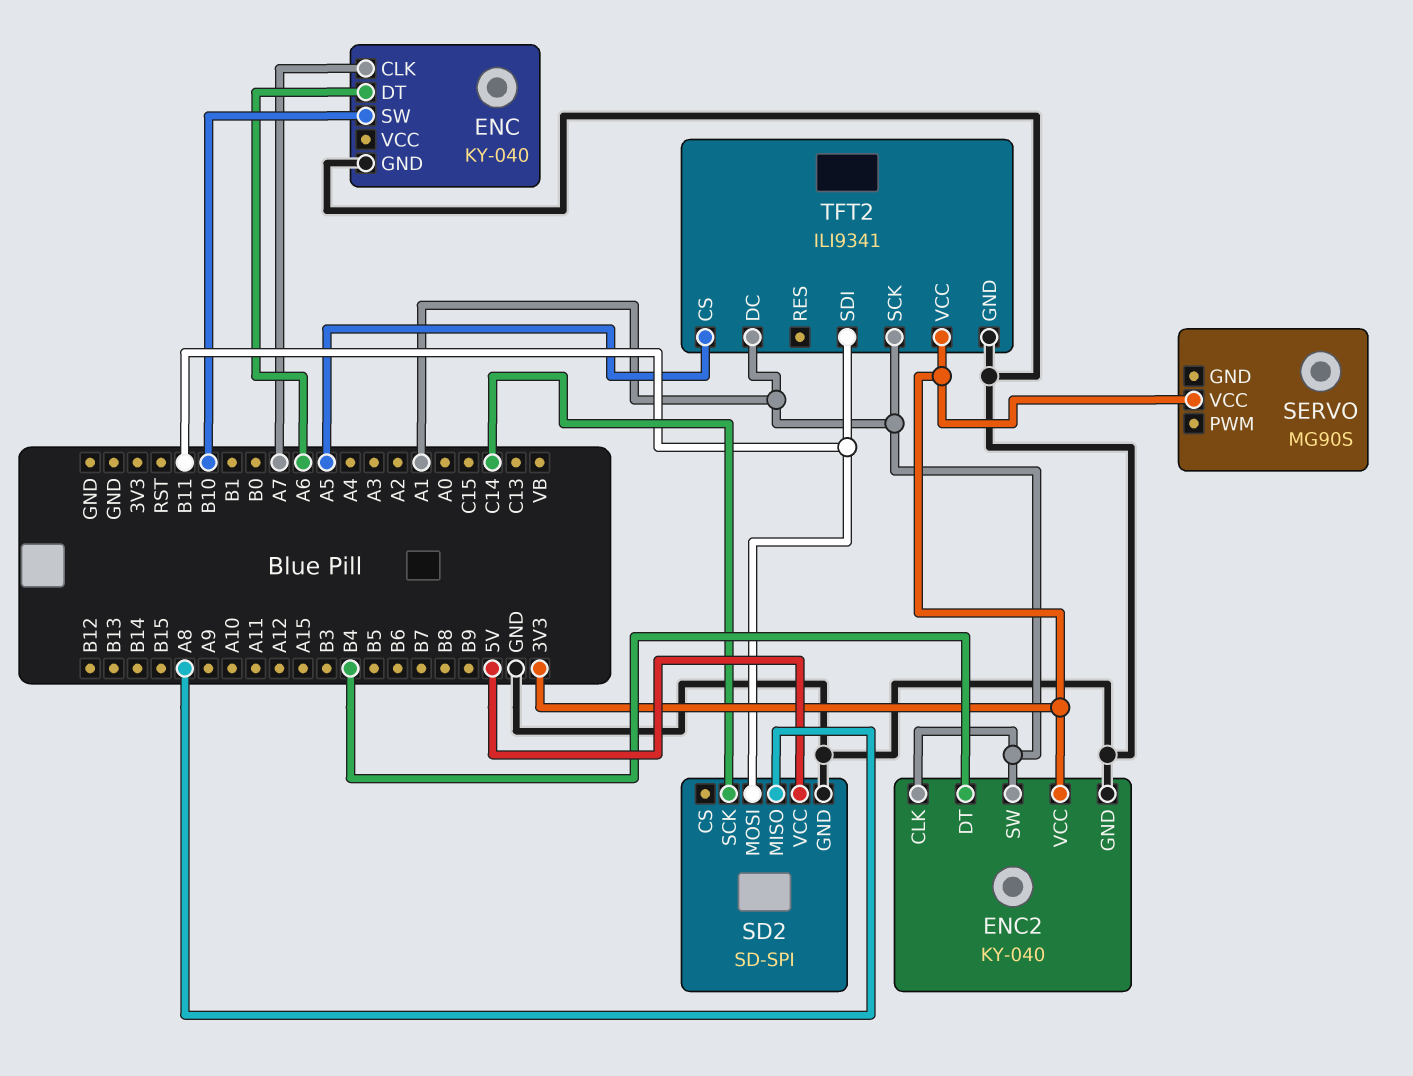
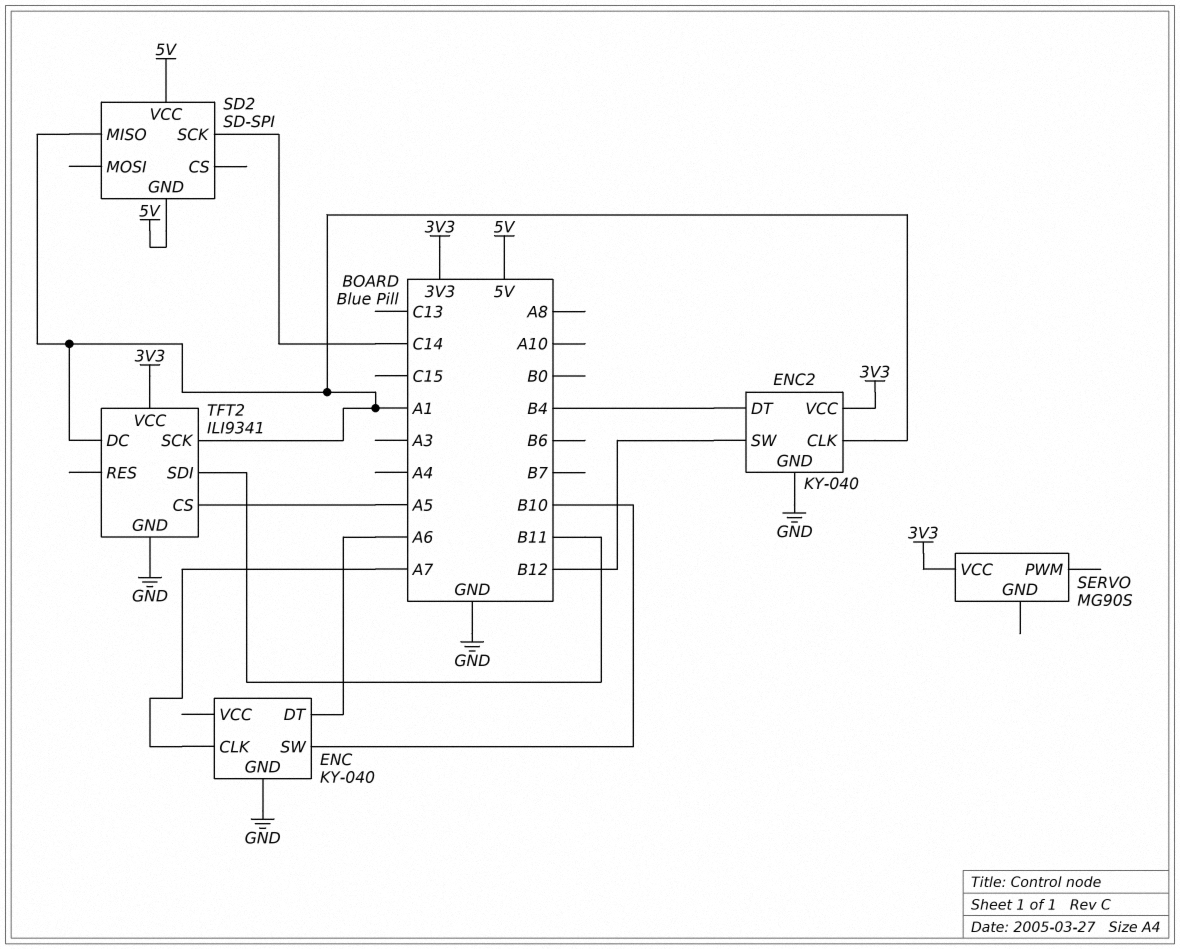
ENC2 pin SW: A1 -> B12
SD2 pin GND: GND -> 5V
SD2 pin MISO: A8 -> A1
SD2 pin MOSI: B11 -> none

